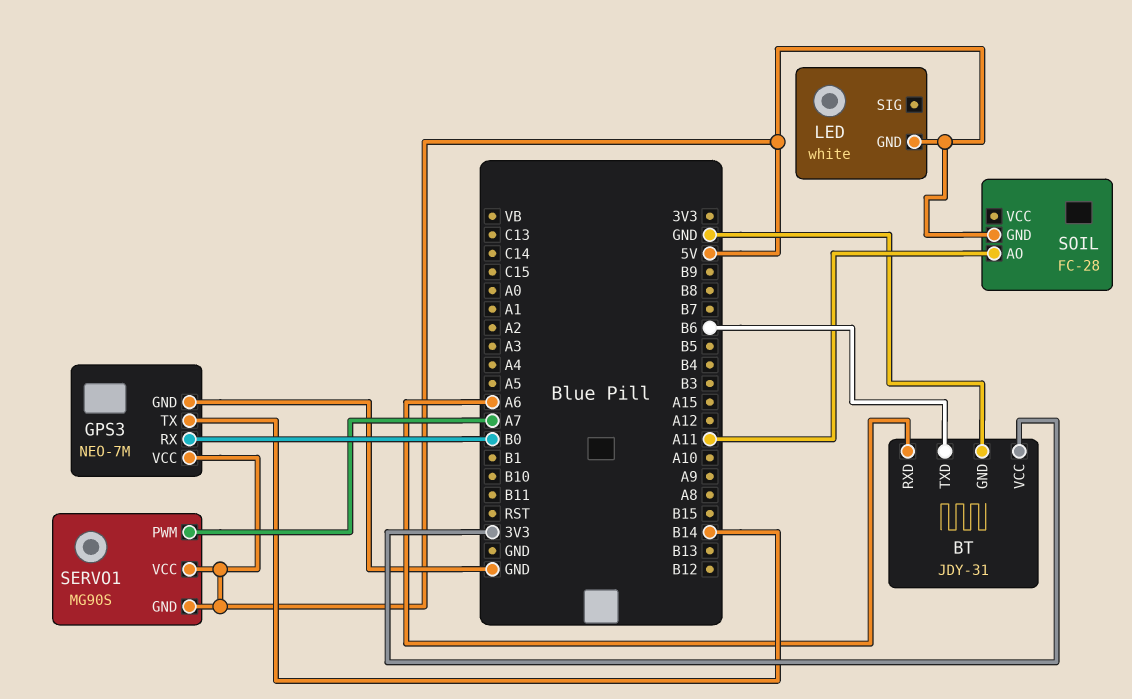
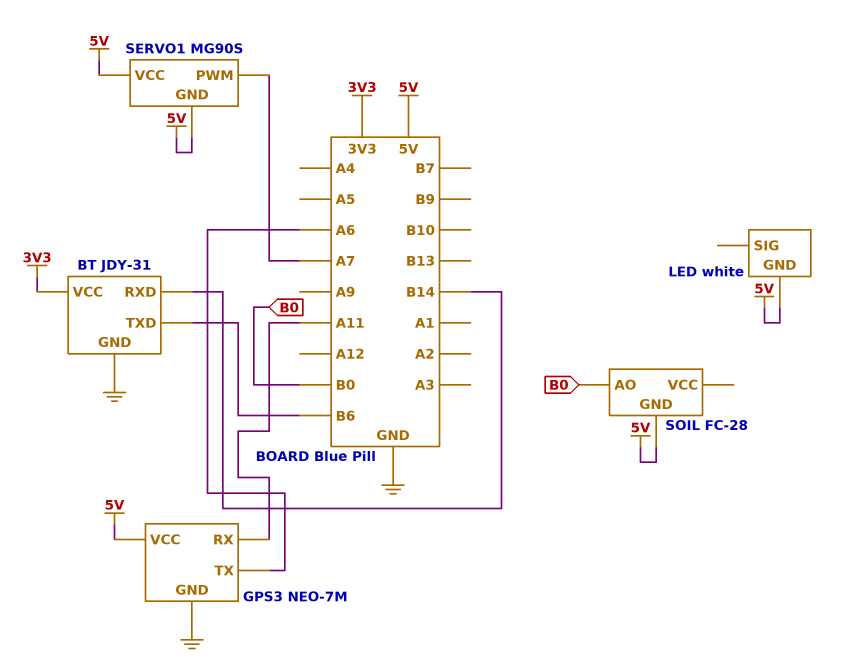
BT pin RXD: A6 -> B14
GPS3 pin RX: B0 -> A11
GPS3 pin TX: B14 -> A6
SOIL pin AO: A11 -> B0

